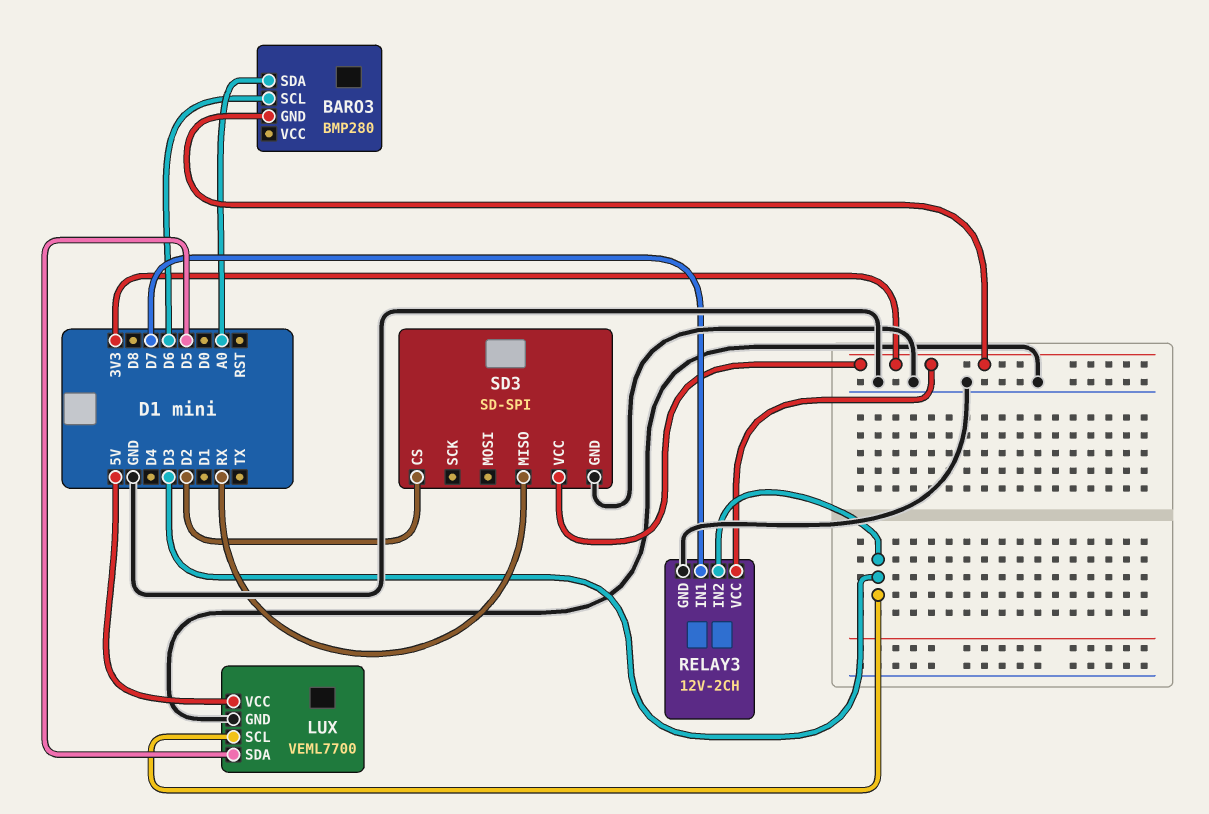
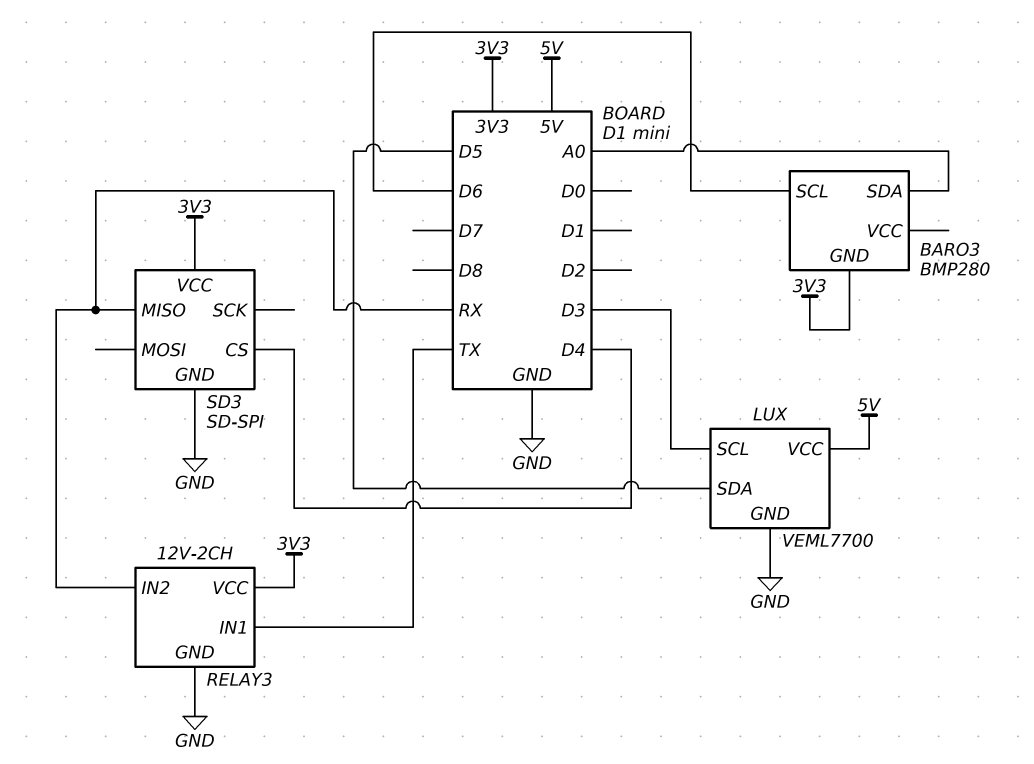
RELAY3 pin IN1: D7 -> TX
RELAY3 pin IN2: D3 -> RX
SD3 pin CS: D2 -> D4

